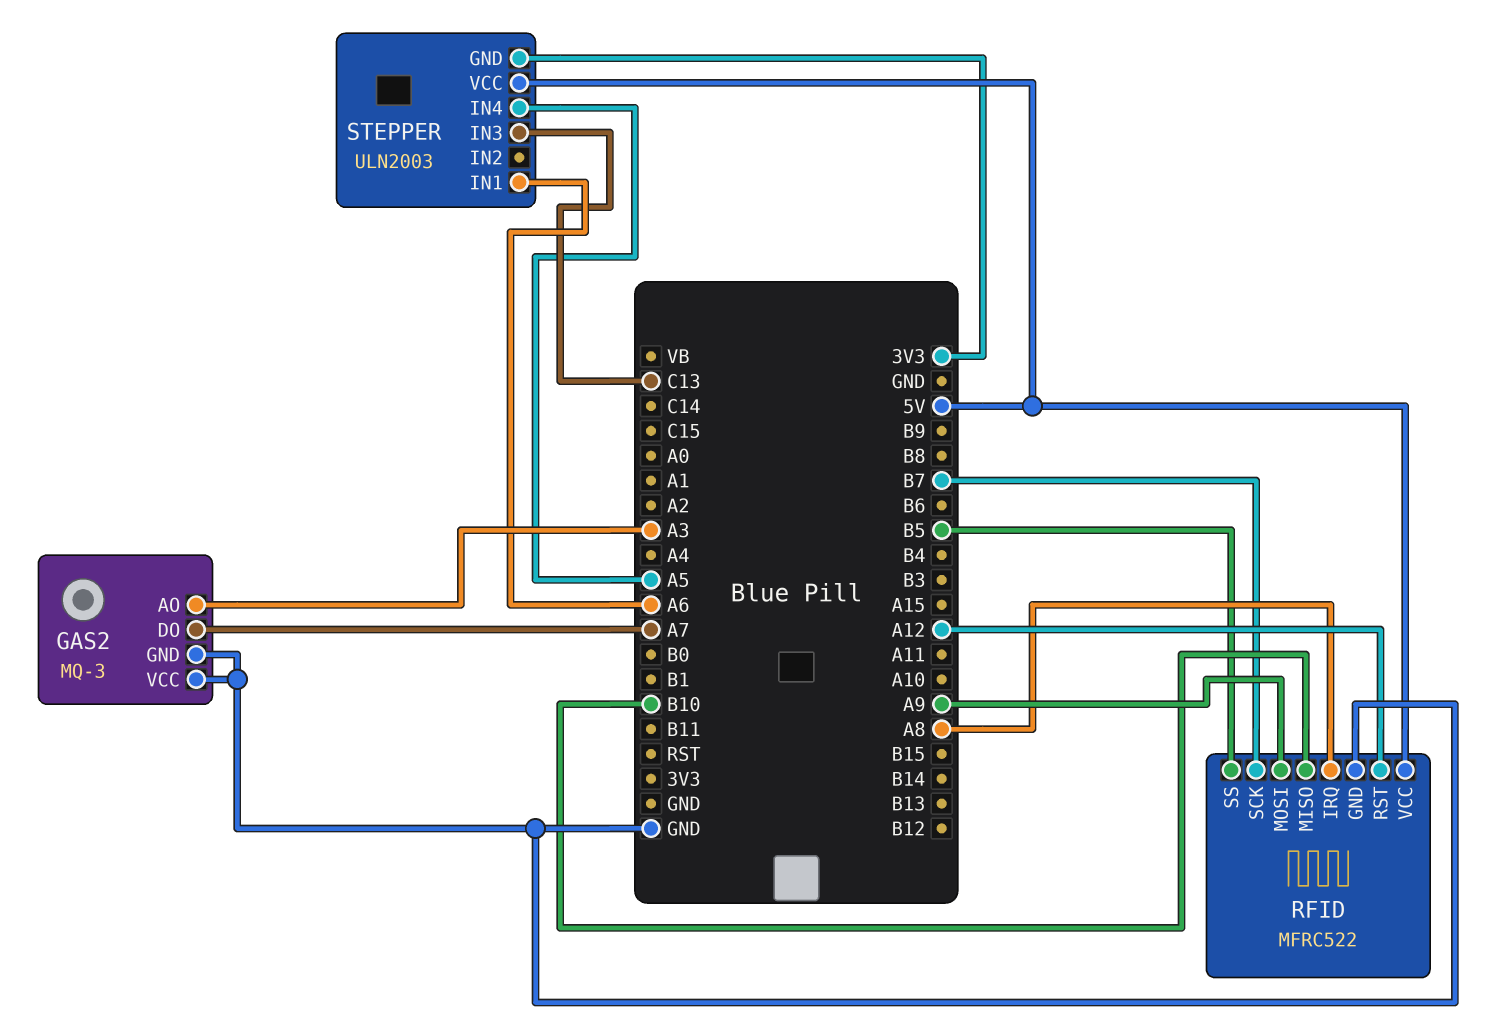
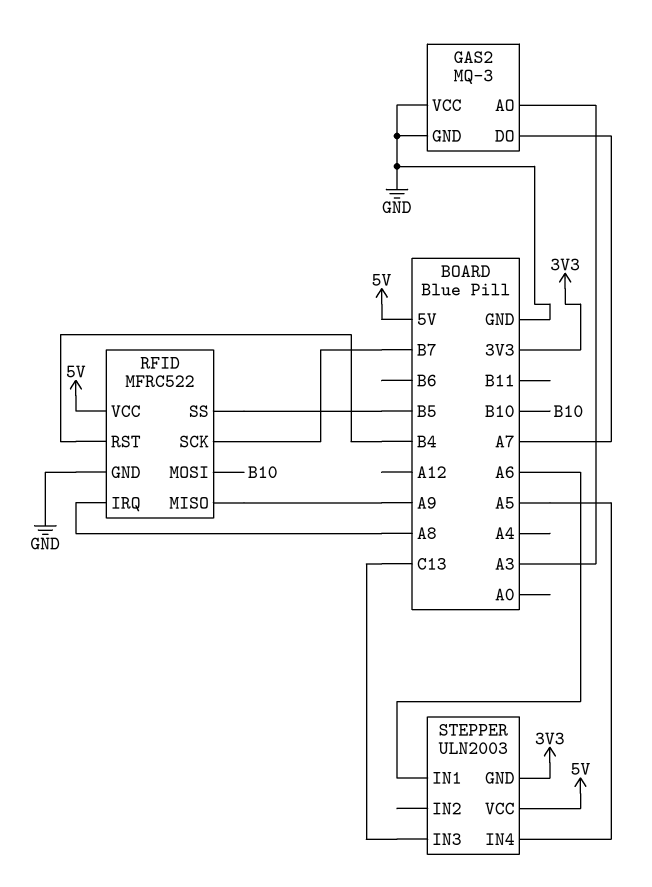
RFID pin MISO: B10 -> A9
RFID pin MOSI: A9 -> B10
RFID pin RST: A12 -> B4

